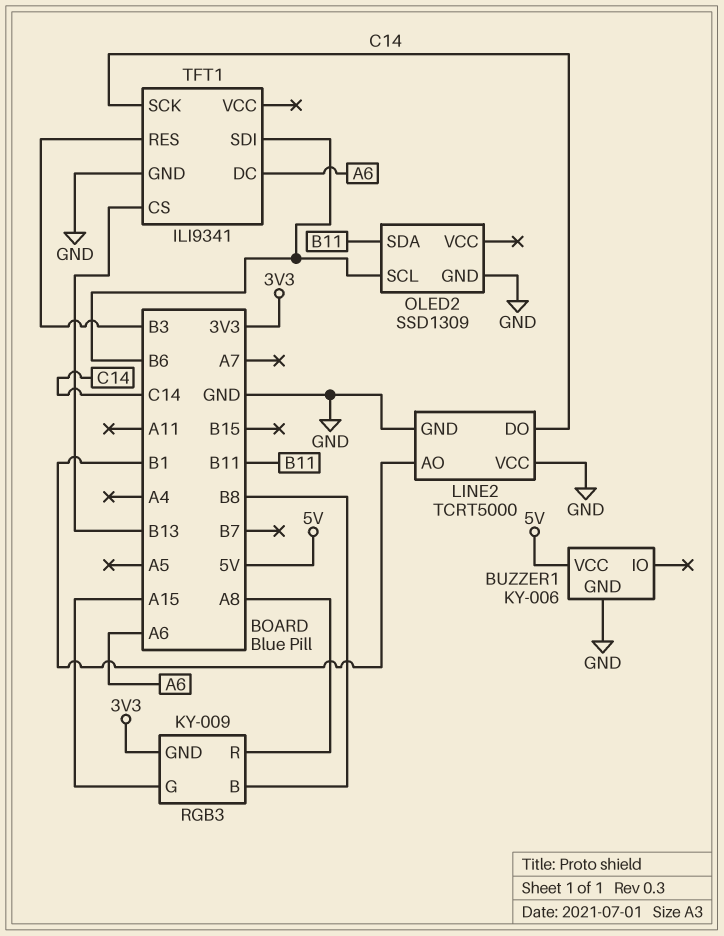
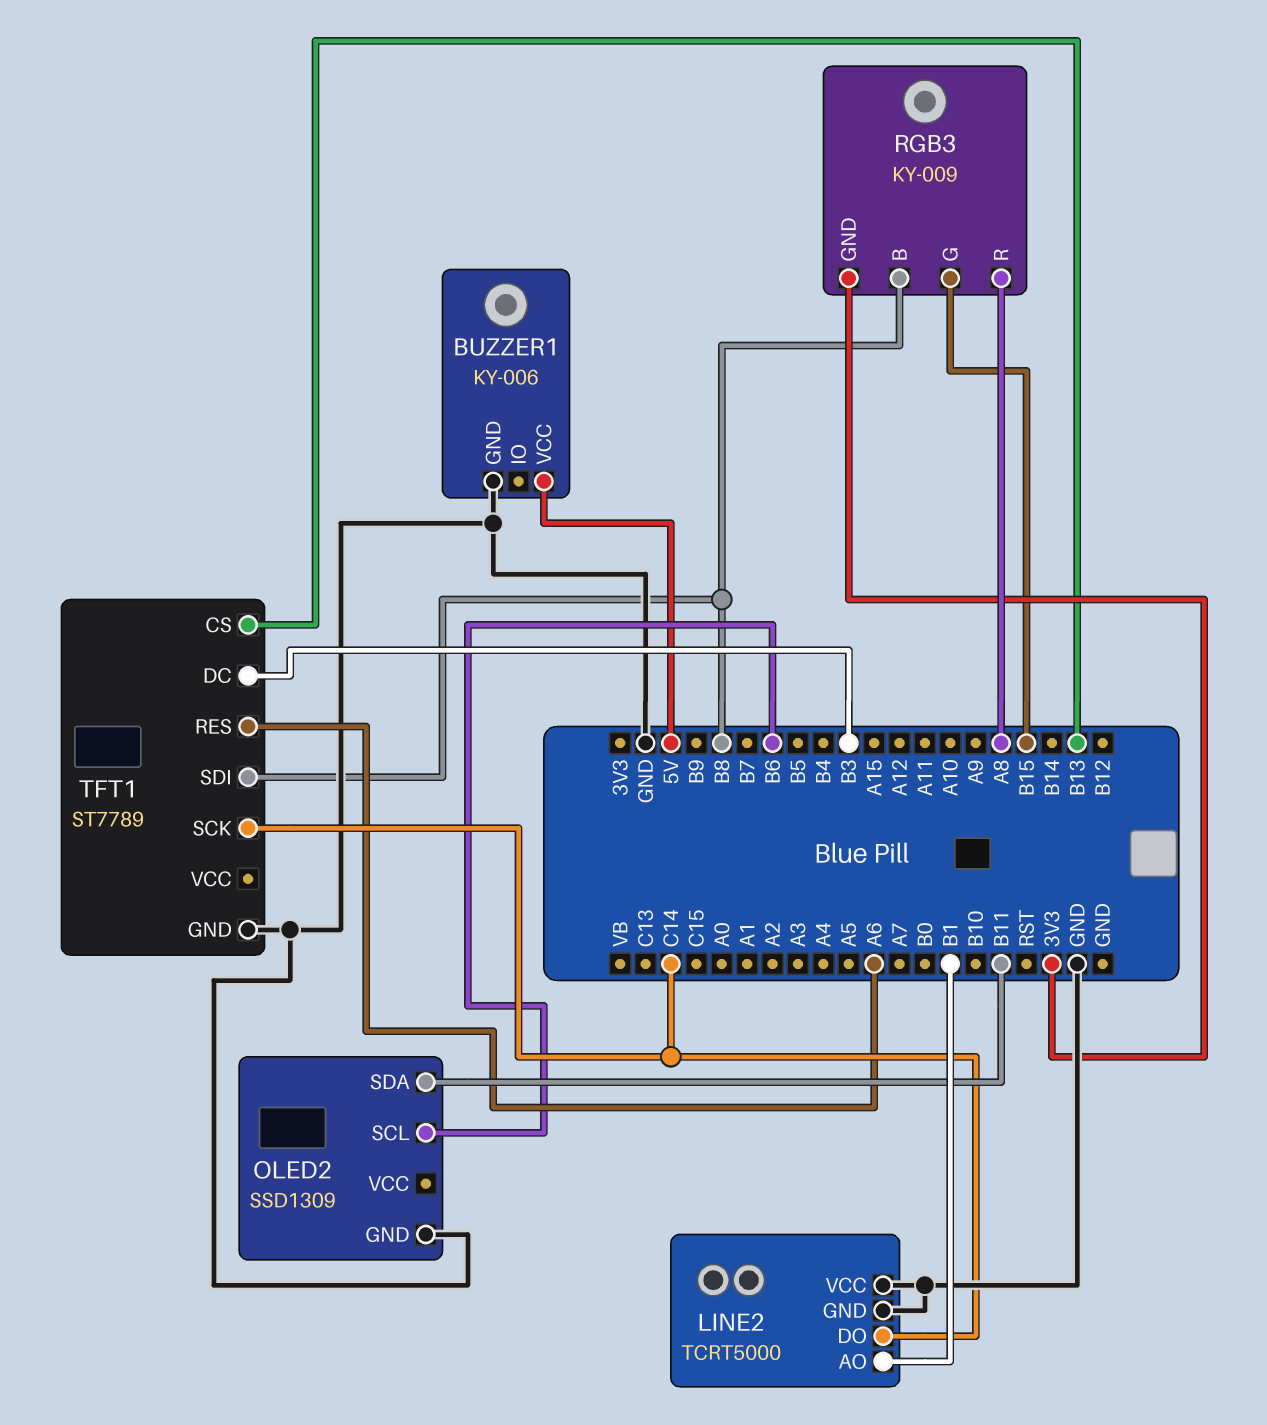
RGB3 pin G: A15 -> B15
TFT1: ILI9341 -> ST7789
TFT1 pin DC: A6 -> B3
TFT1 pin RES: B3 -> A6
TFT1 pin SDI: B6 -> B8

